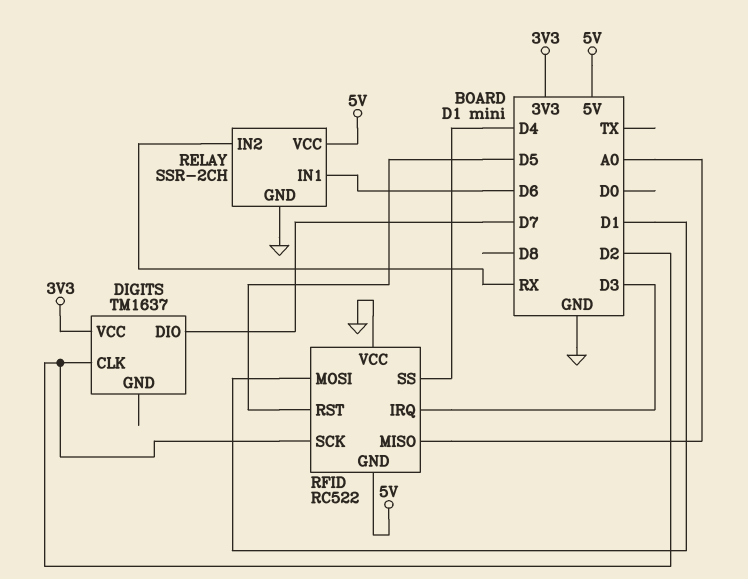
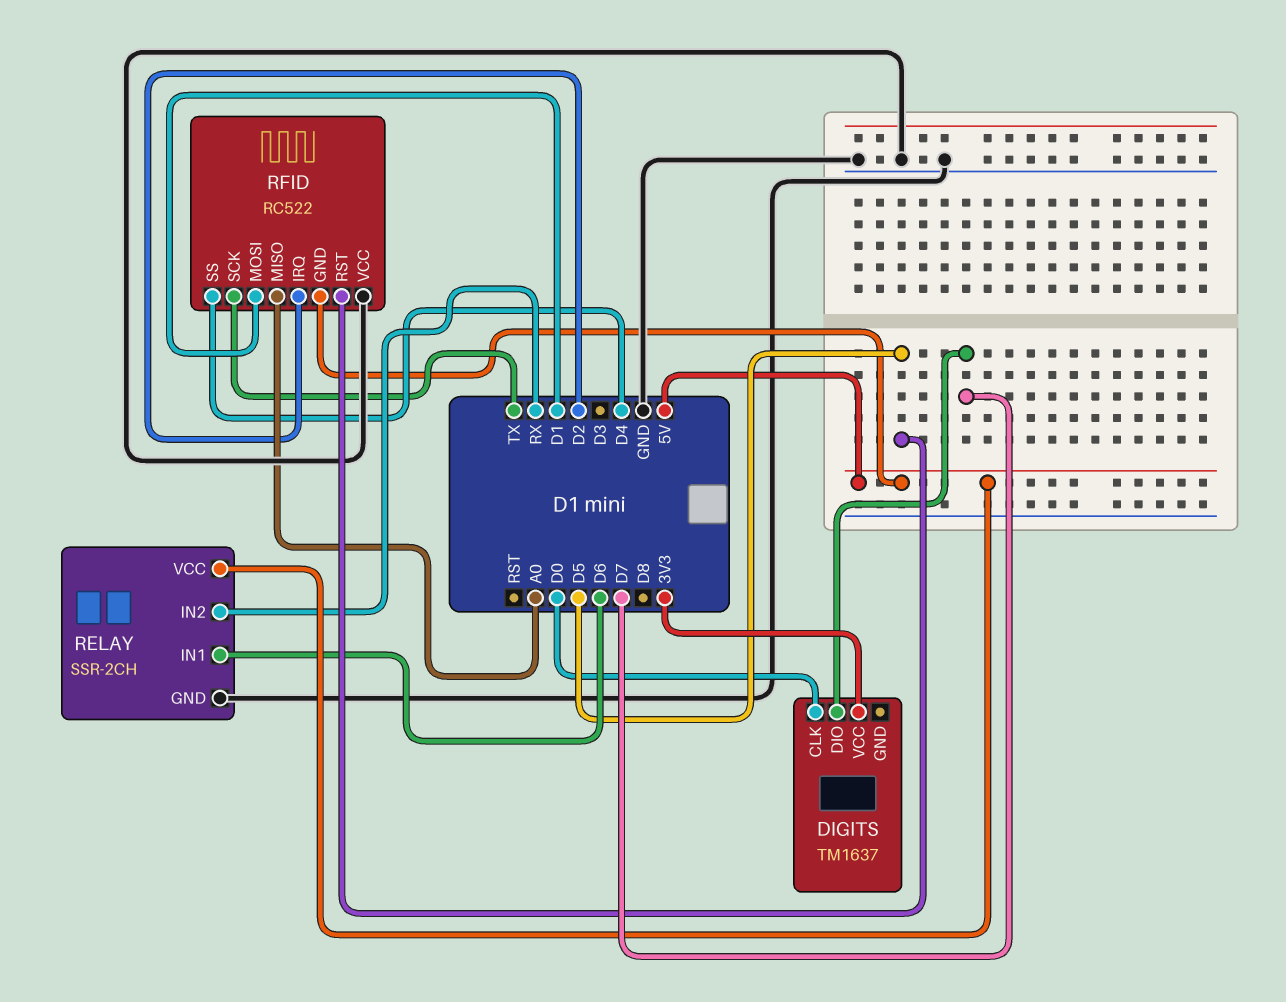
DIGITS pin CLK: D2 -> D0
RFID pin IRQ: D3 -> D2
RFID pin SCK: D2 -> TX

